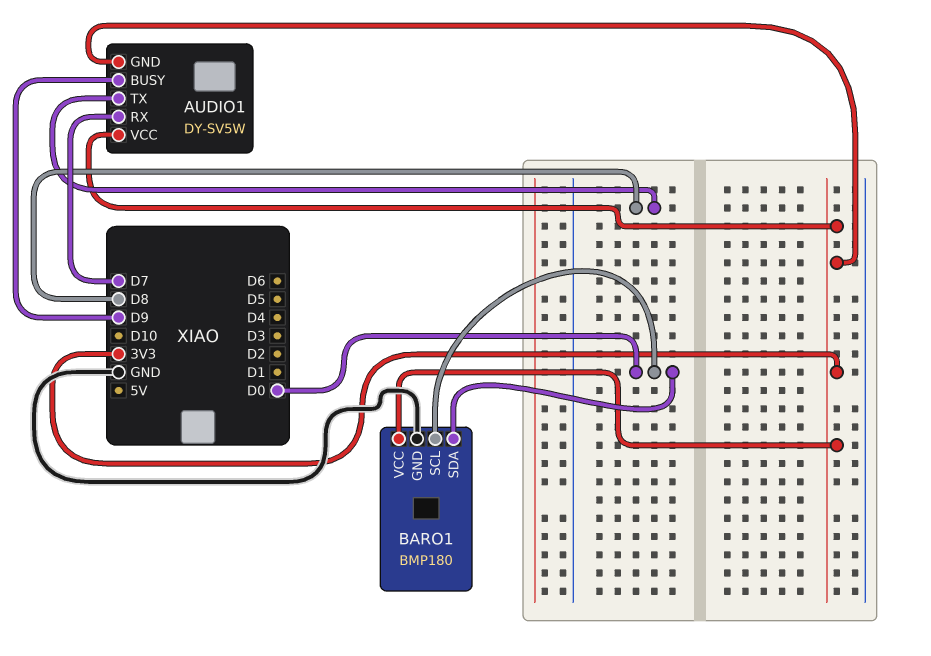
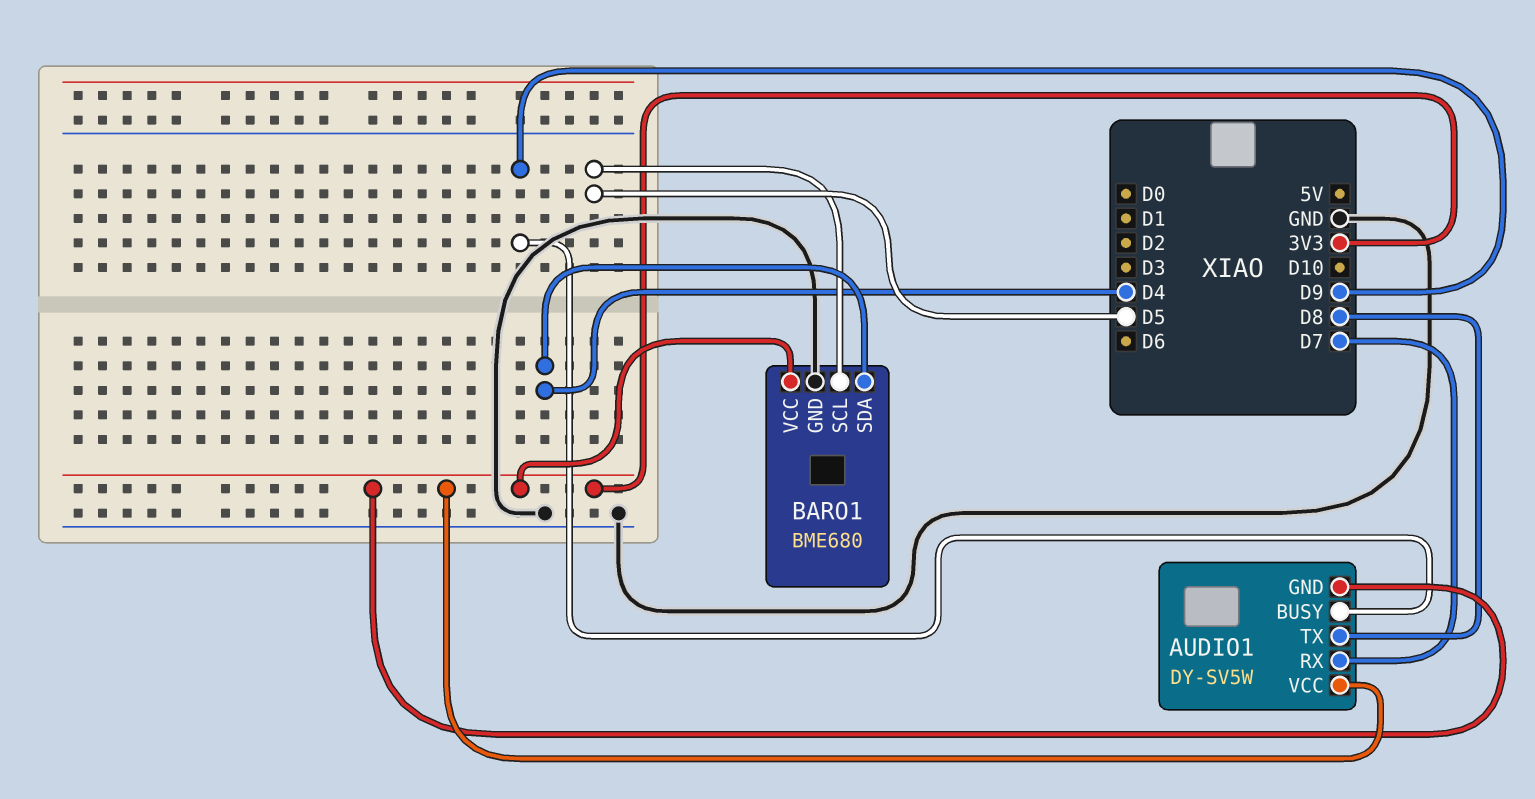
BARO1: BMP180 -> BME680
BARO1 pin SCL: D0 -> D5
BARO1 pin SDA: D0 -> D4

